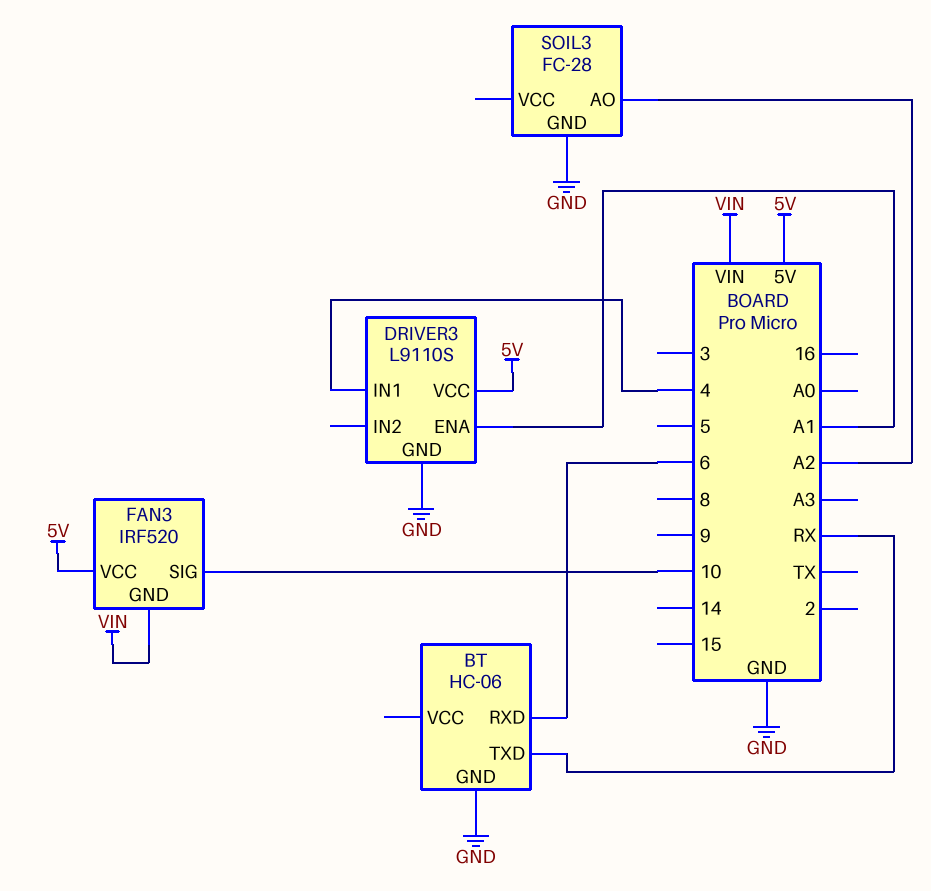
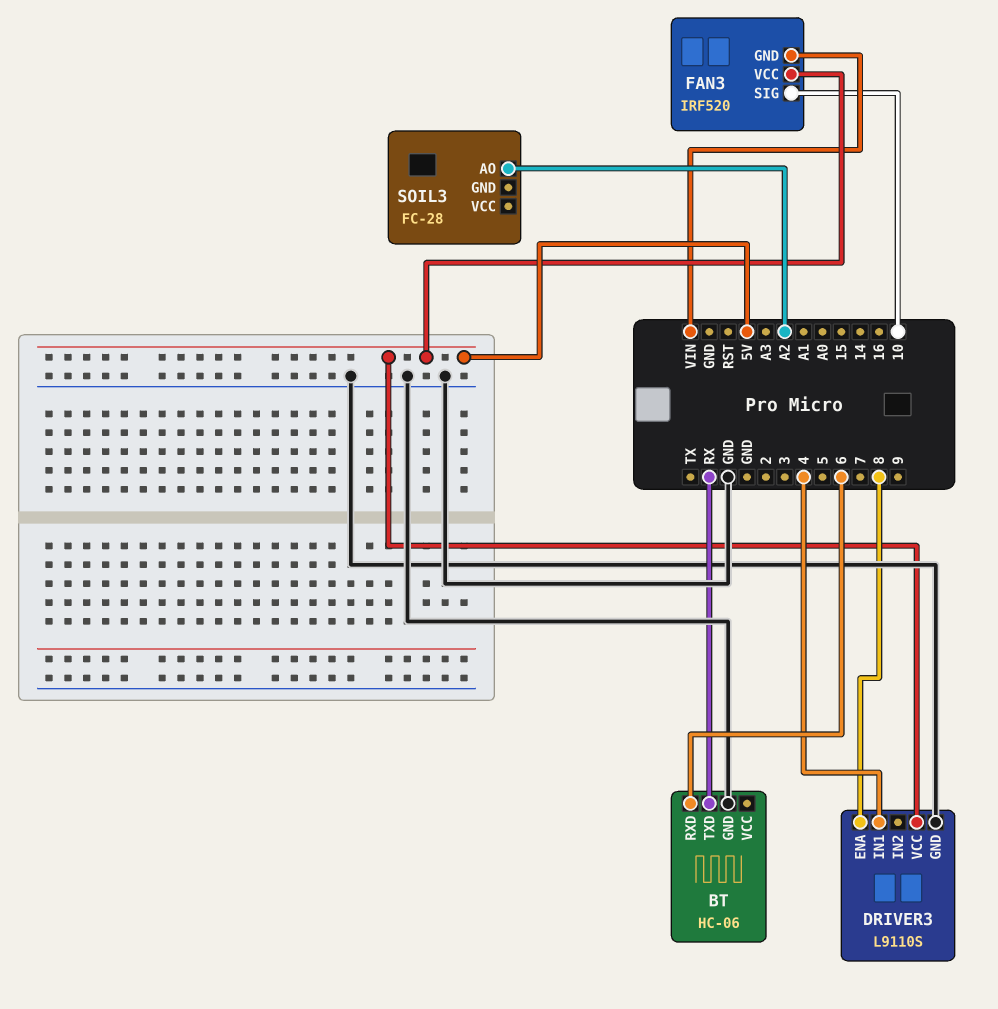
DRIVER3 pin ENA: A1 -> 8
SOIL3 pin GND: GND -> none

